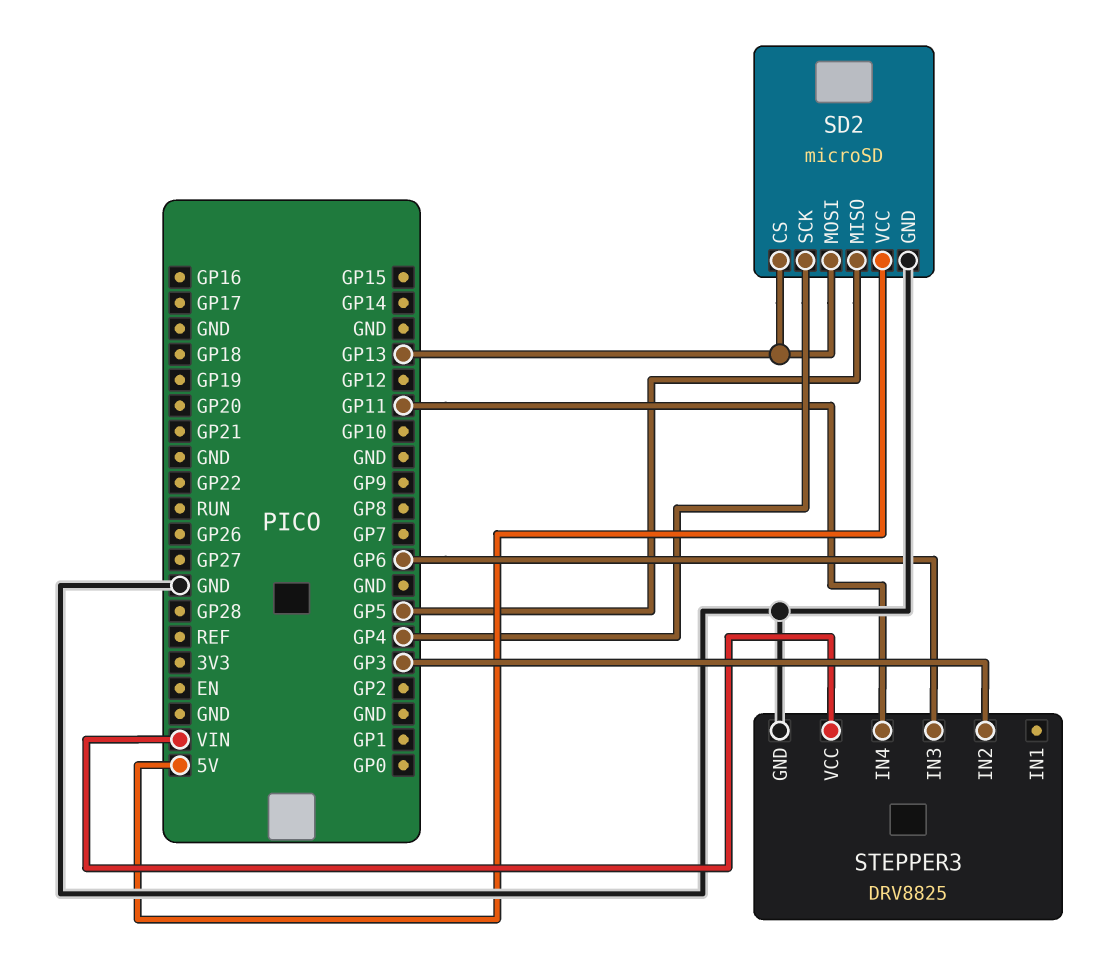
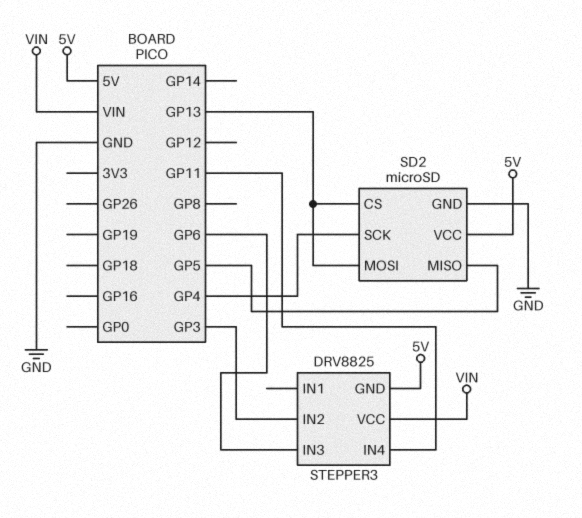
STEPPER3 pin GND: GND -> 5V

